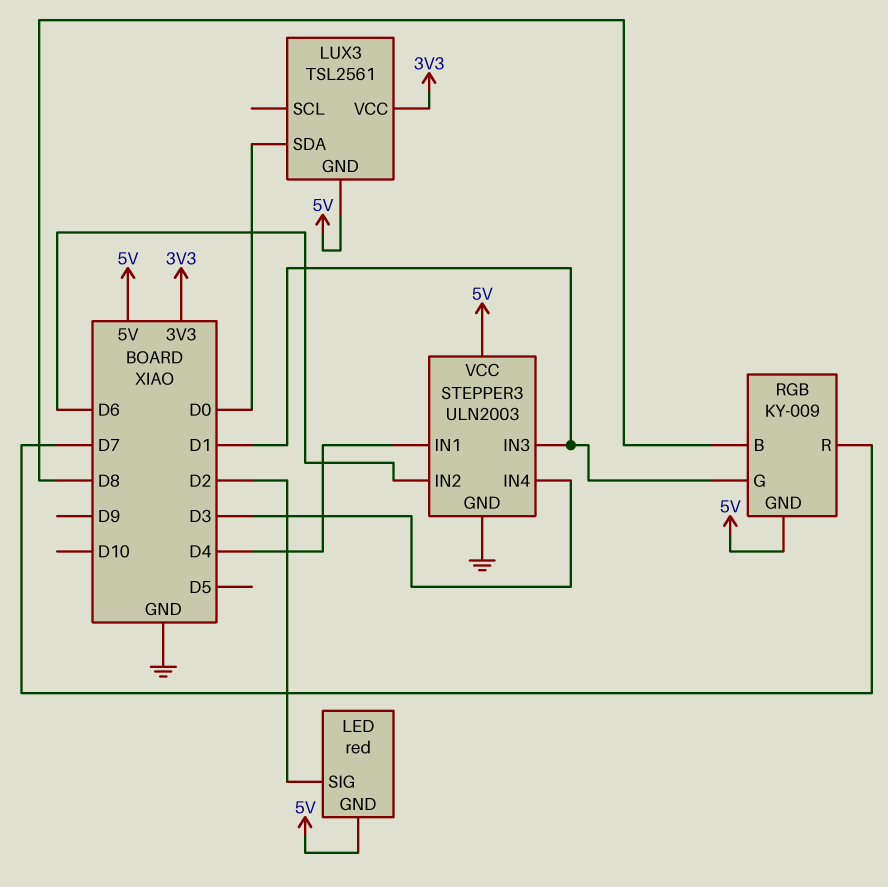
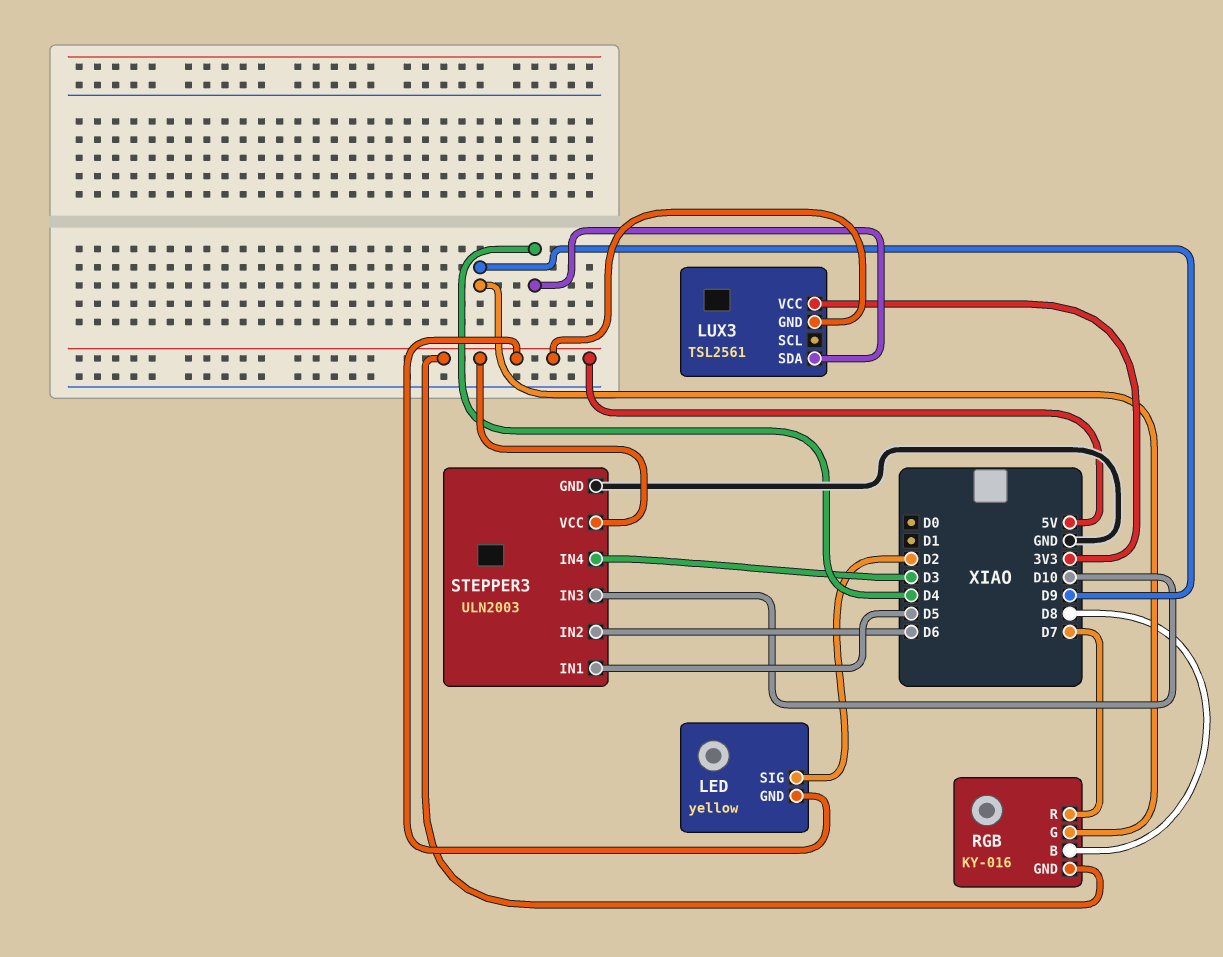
LED: red -> yellow
LUX3 pin SDA: D0 -> D4
RGB: KY-009 -> KY-016
RGB pin G: D1 -> D9
STEPPER3 pin IN1: D4 -> D5
STEPPER3 pin IN3: D1 -> D10

